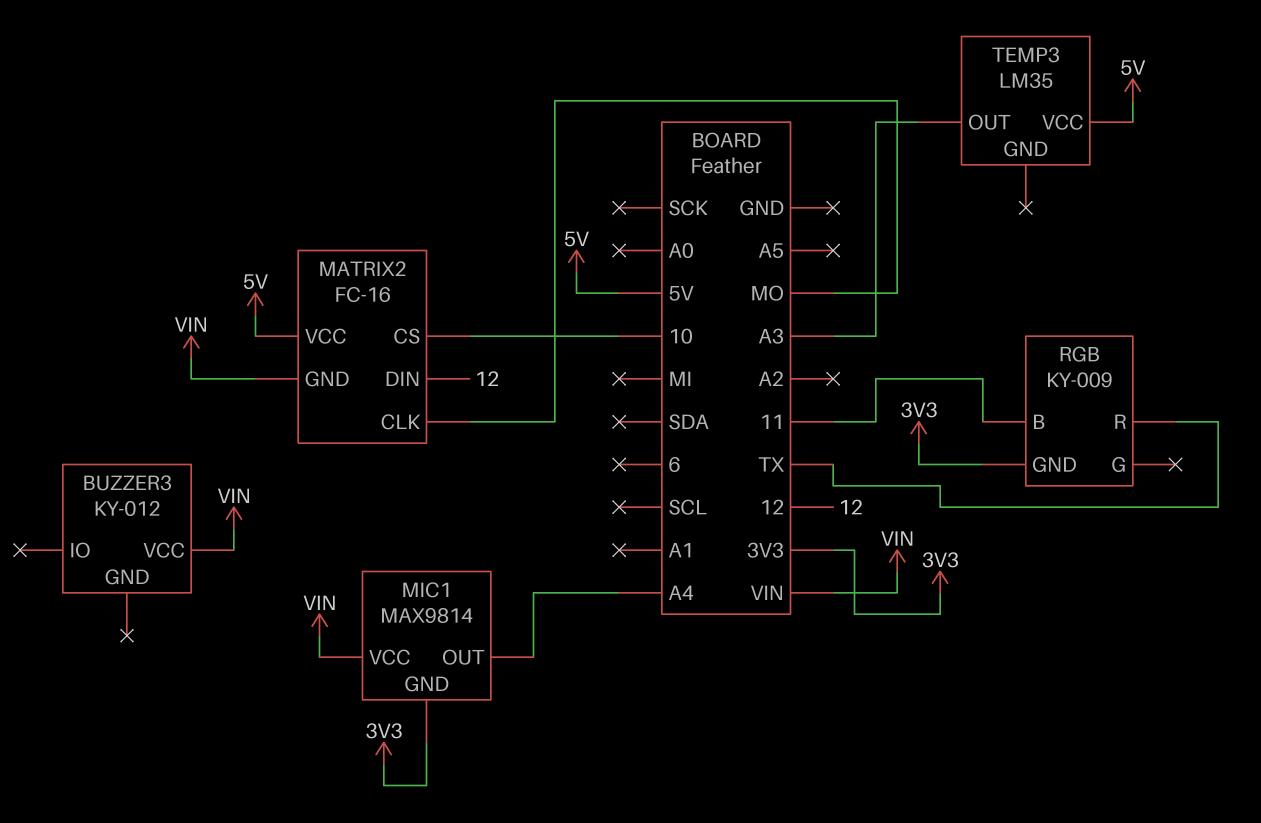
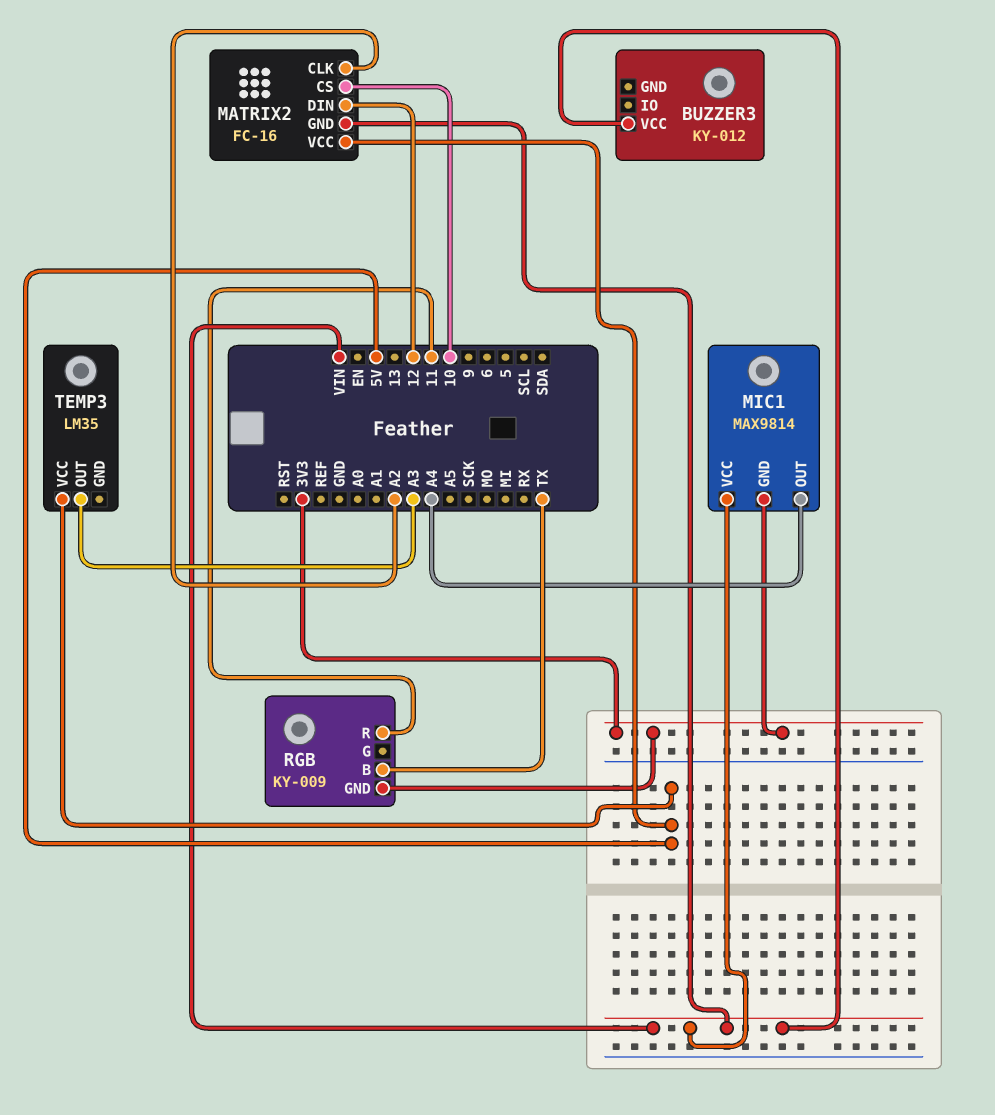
MATRIX2 pin CLK: MO -> A2
RGB pin B: 11 -> TX
RGB pin R: TX -> 11

